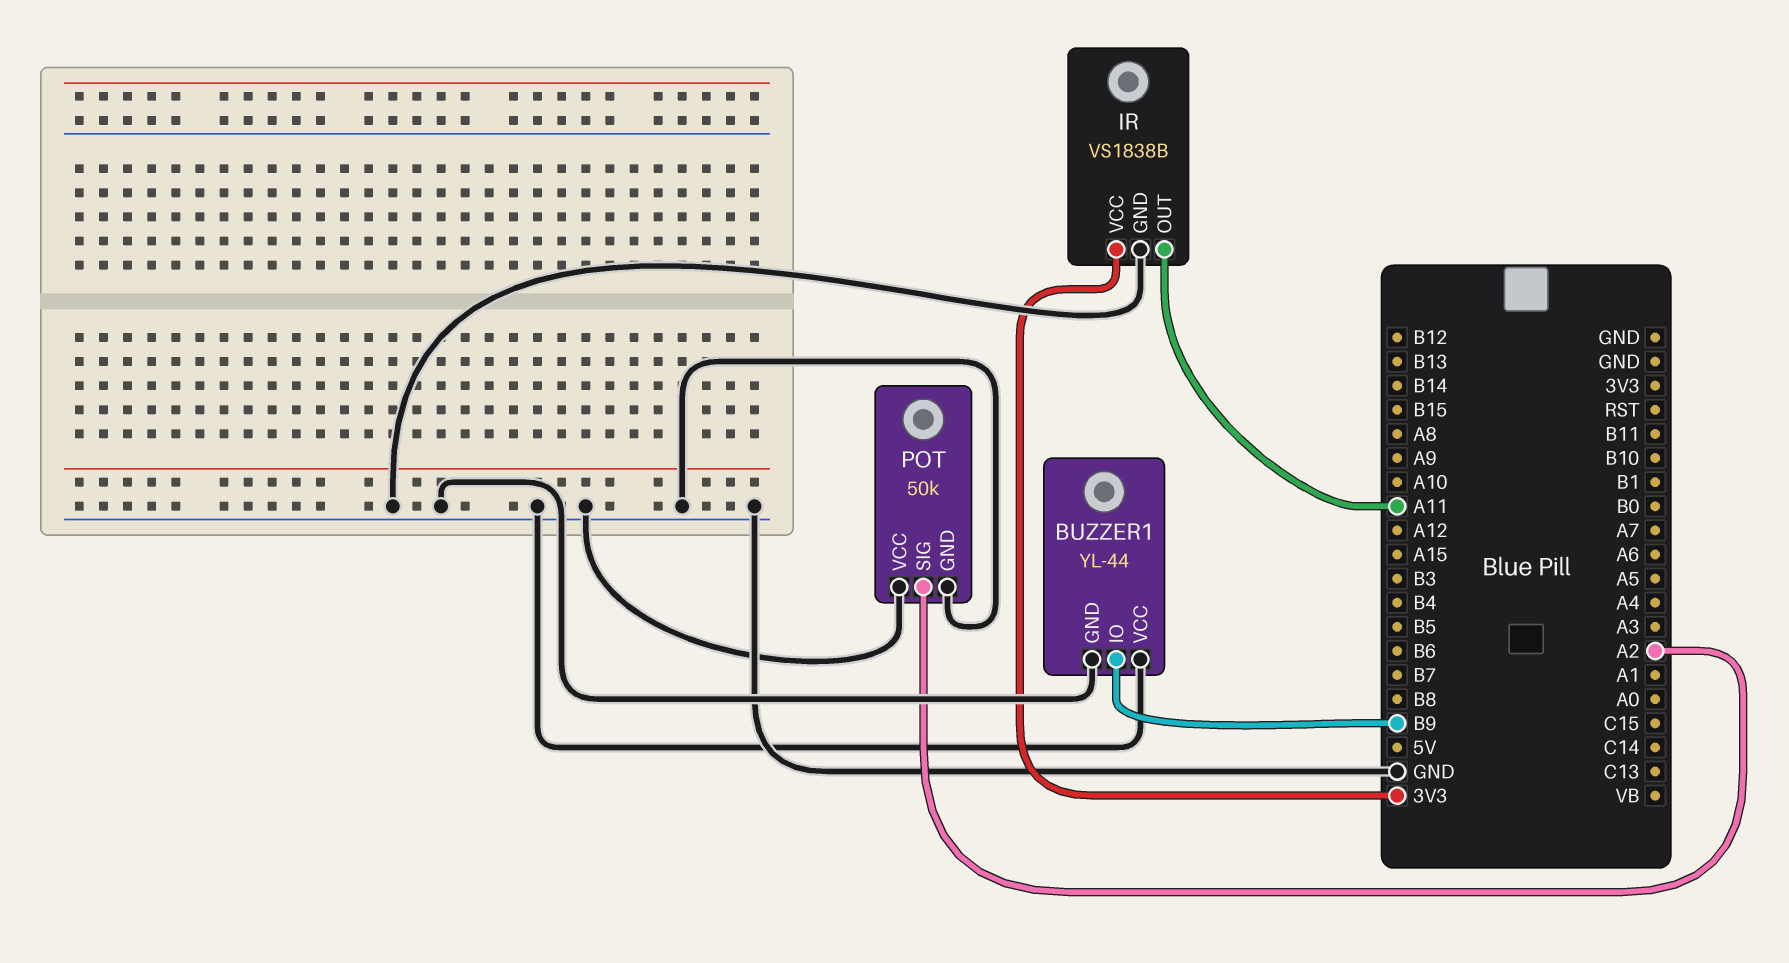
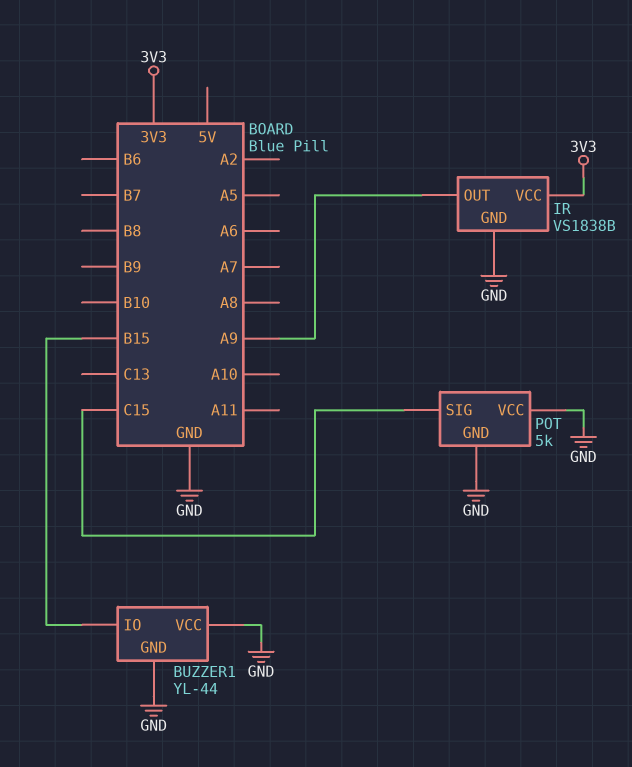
BUZZER1 pin IO: B9 -> B15
IR pin OUT: A11 -> A9
POT: 50k -> 5k
POT pin SIG: A2 -> C15

